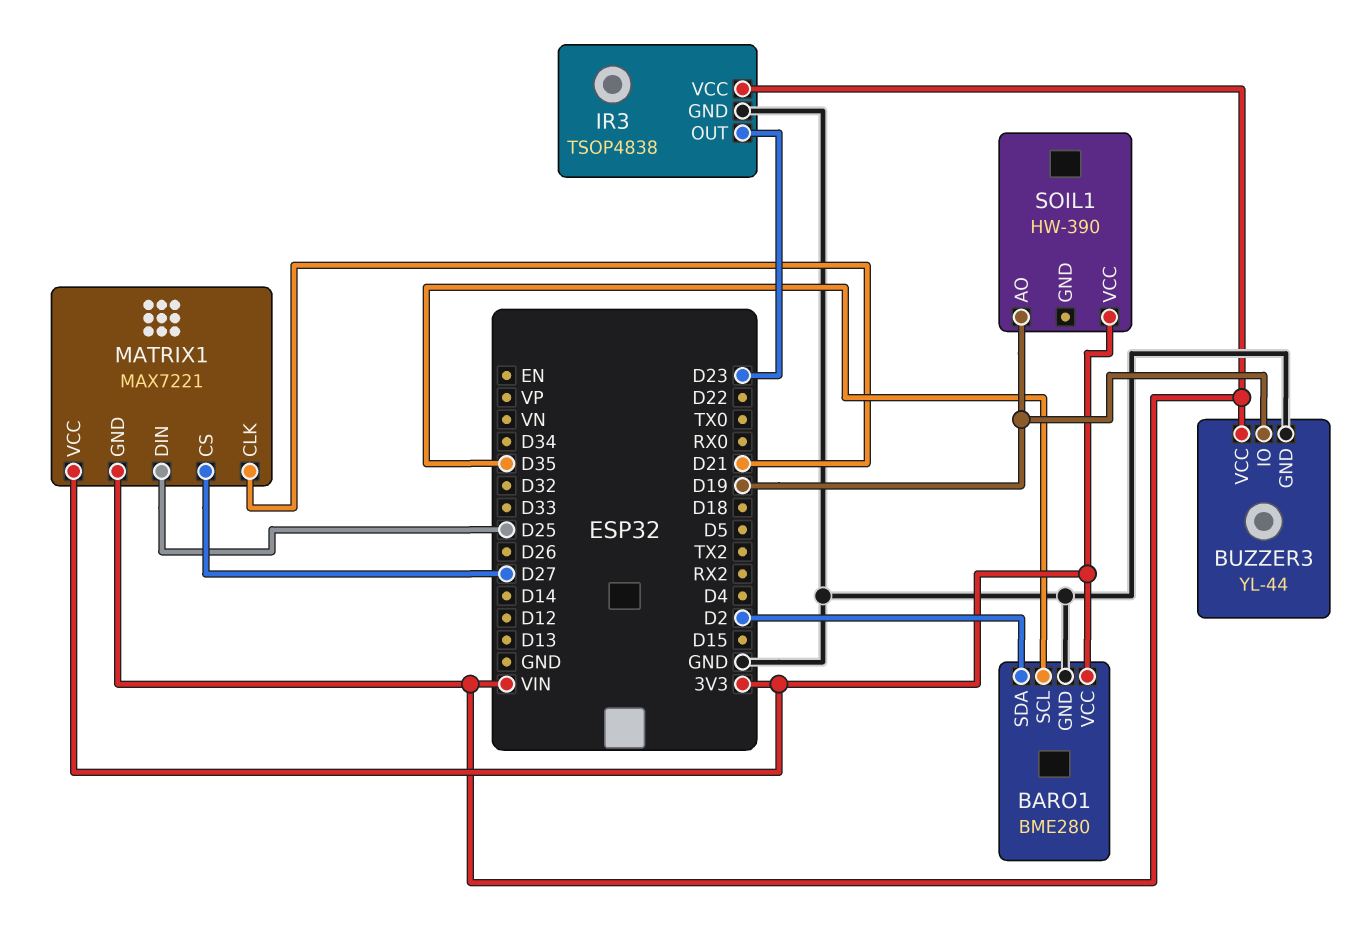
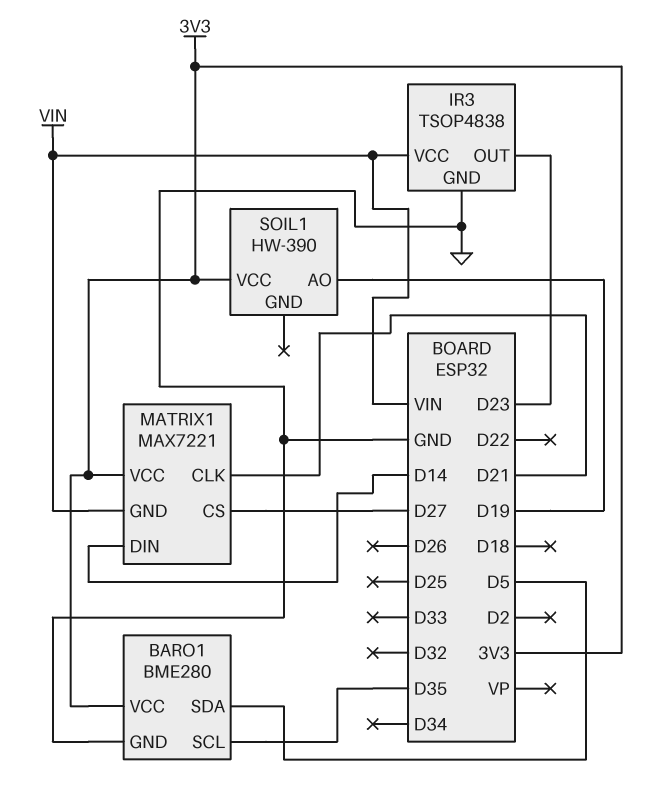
BARO1 pin SDA: D2 -> D5
BUZZER3: YL-44 -> none
BUZZER3 pin GND: GND -> none
BUZZER3 pin IO: D19 -> none
BUZZER3 pin VCC: VIN -> none
MATRIX1 pin DIN: D25 -> D14

